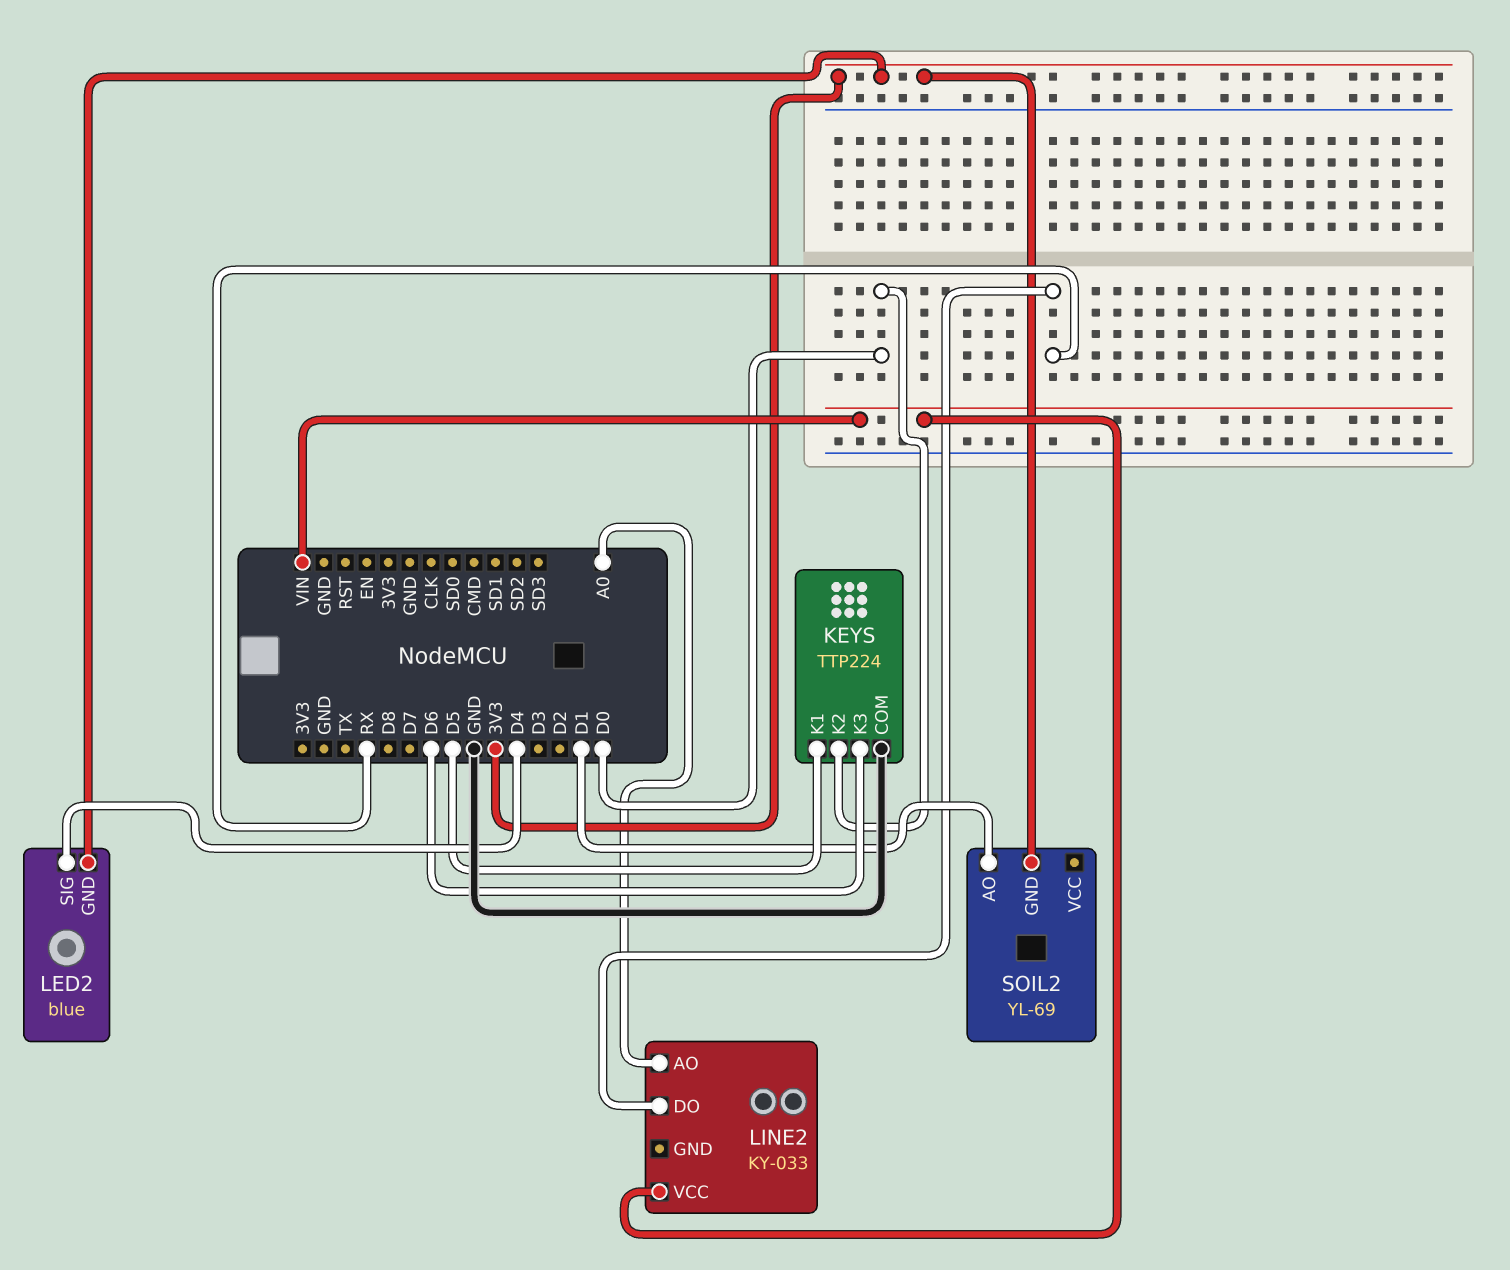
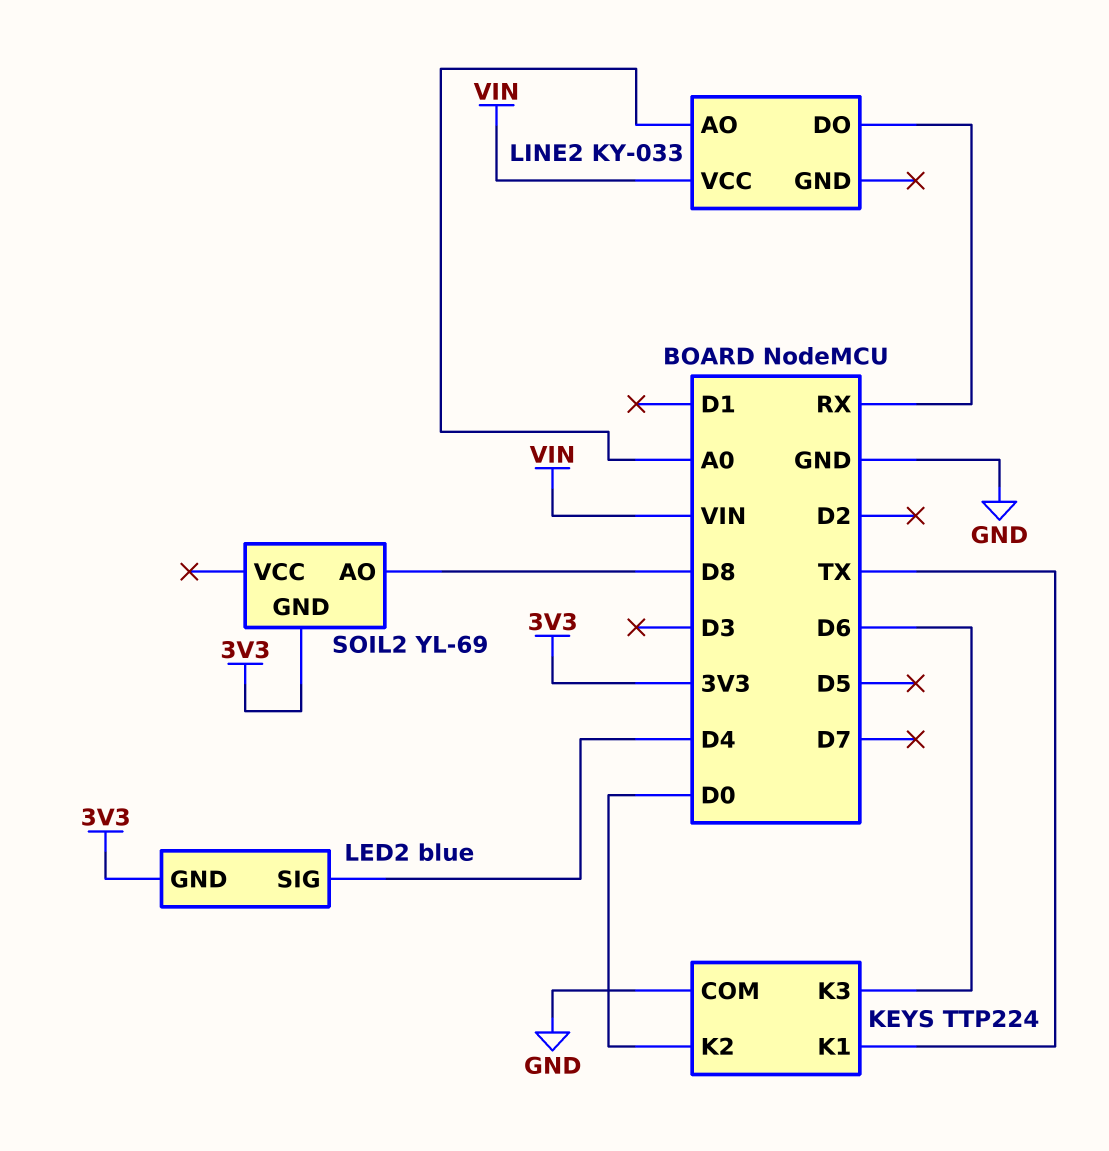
KEYS pin K1: D5 -> TX
SOIL2 pin AO: D1 -> D8

